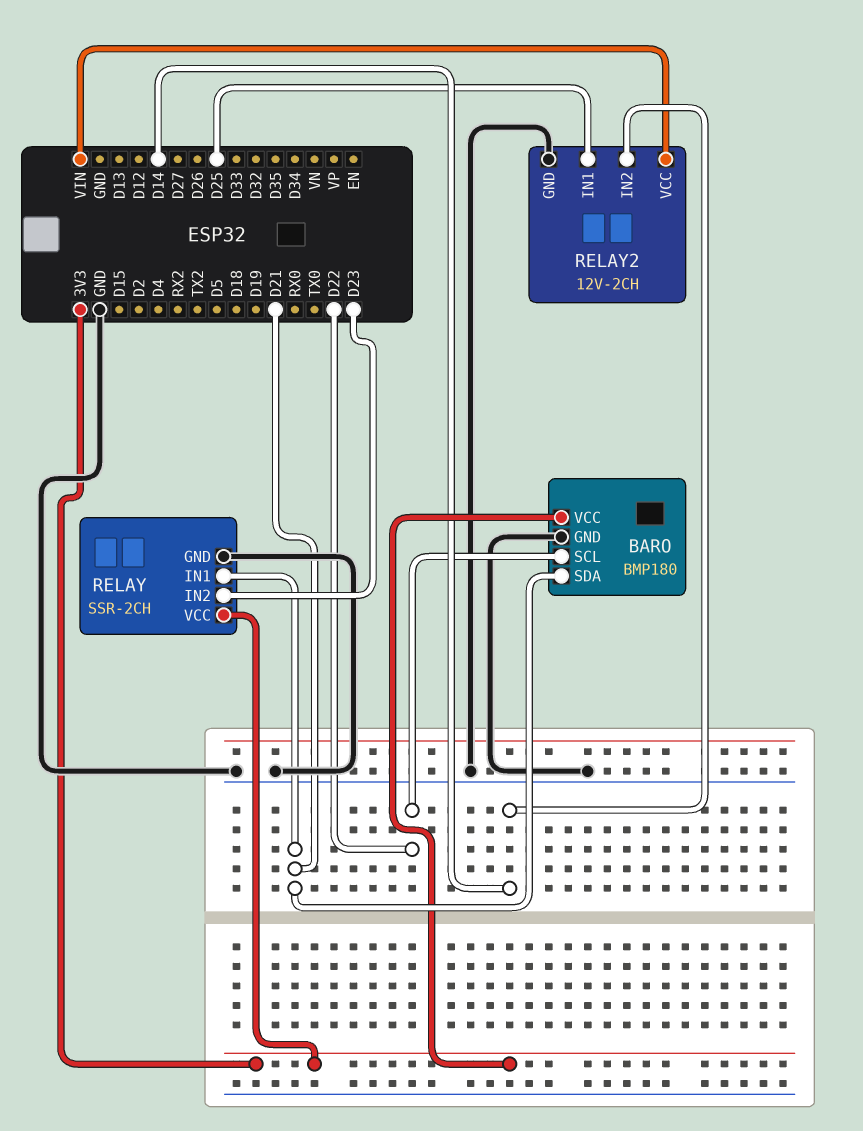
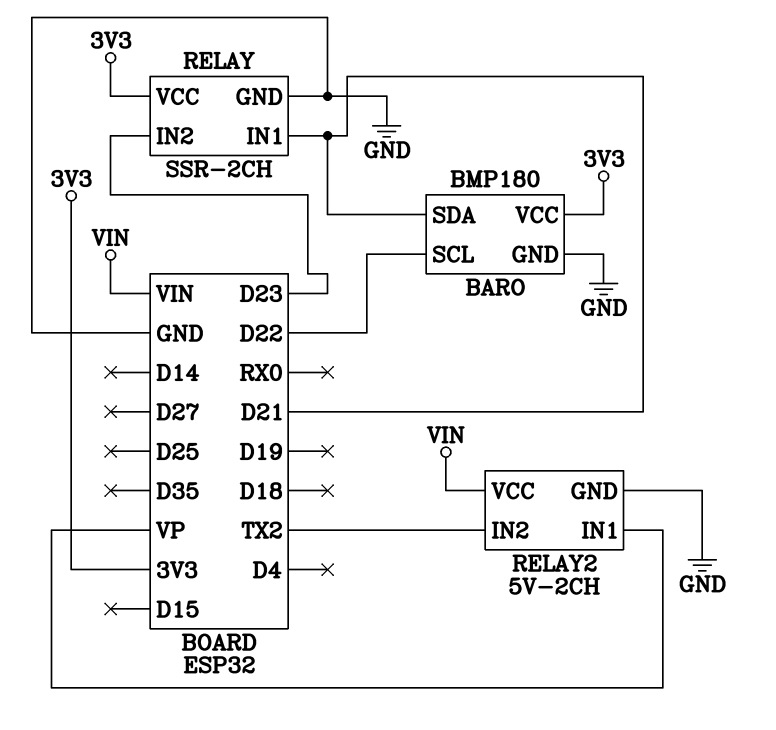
RELAY2: 12V-2CH -> 5V-2CH
RELAY2 pin IN1: D25 -> VP
RELAY2 pin IN2: D14 -> TX2

